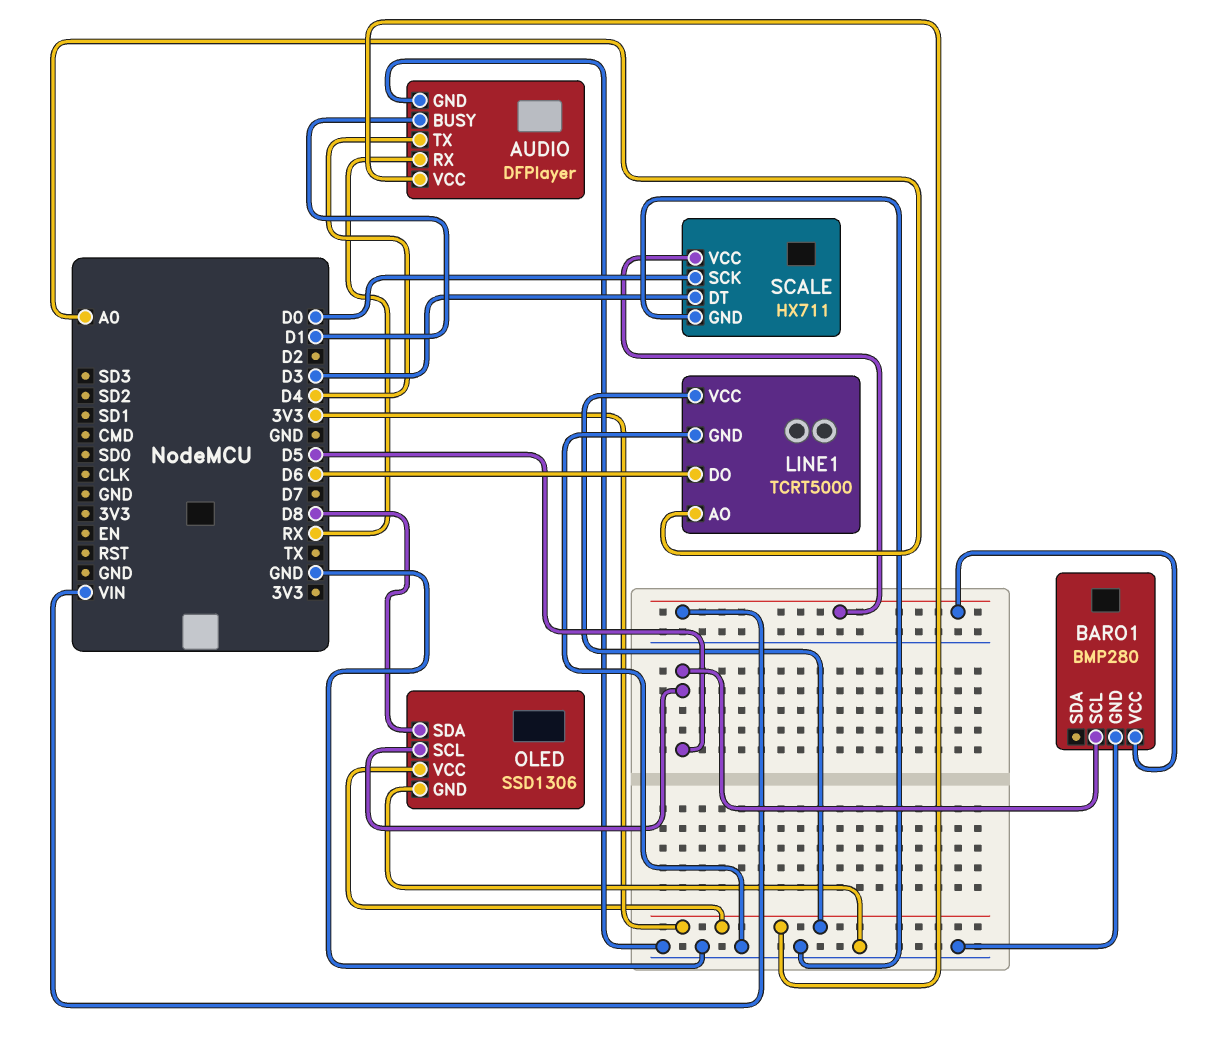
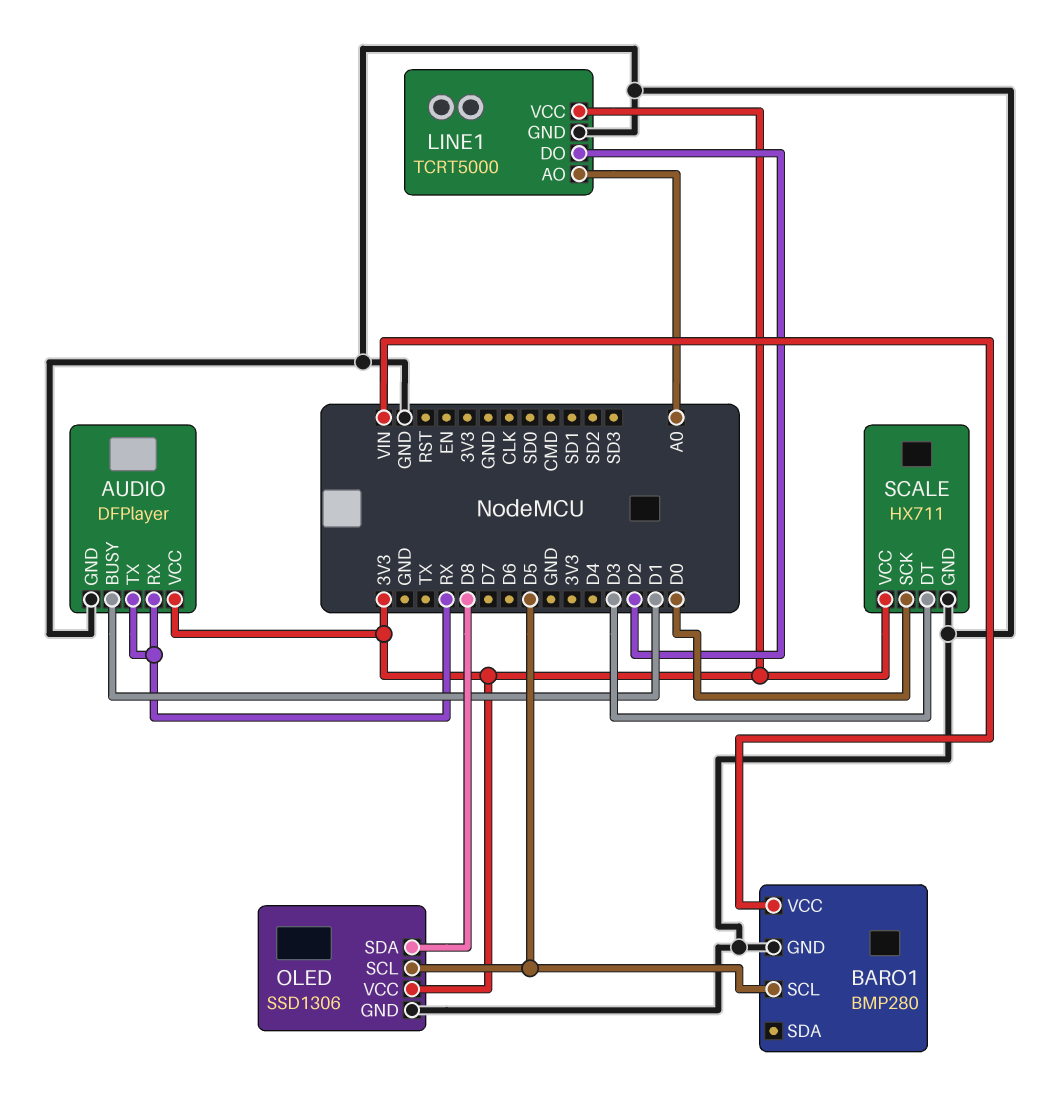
AUDIO pin TX: D4 -> RX
LINE1 pin DO: D6 -> D2
SCALE pin VCC: VIN -> 3V3

